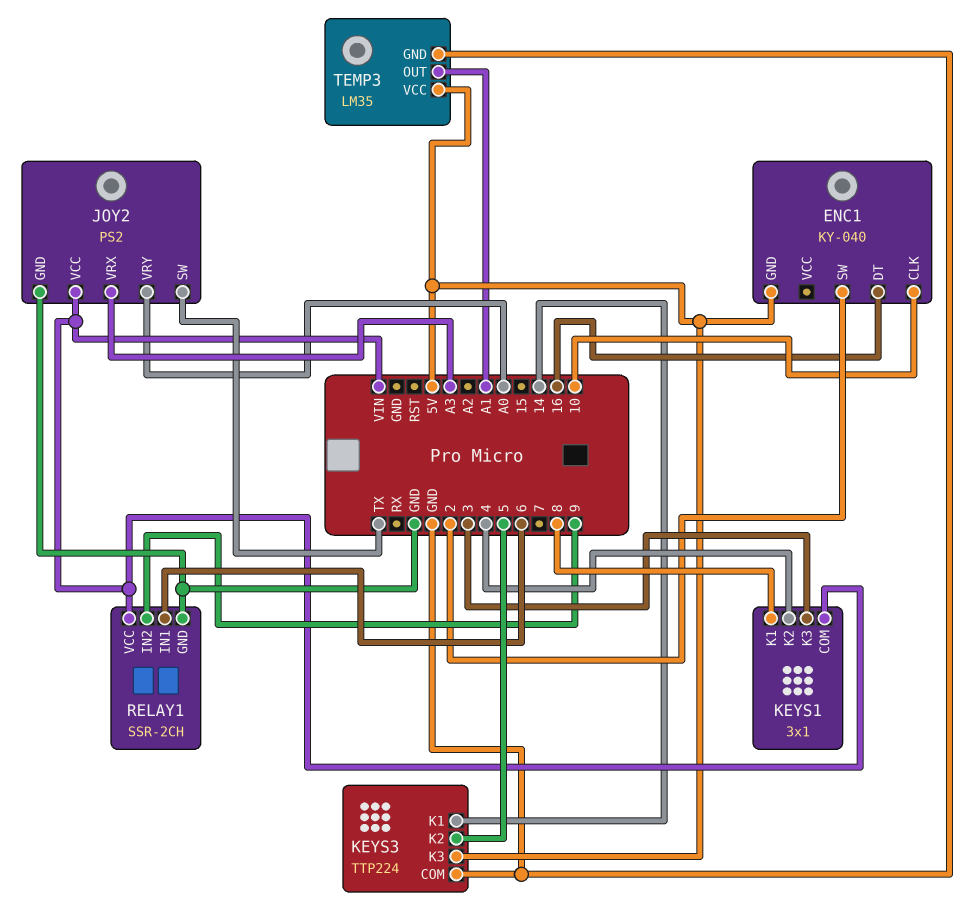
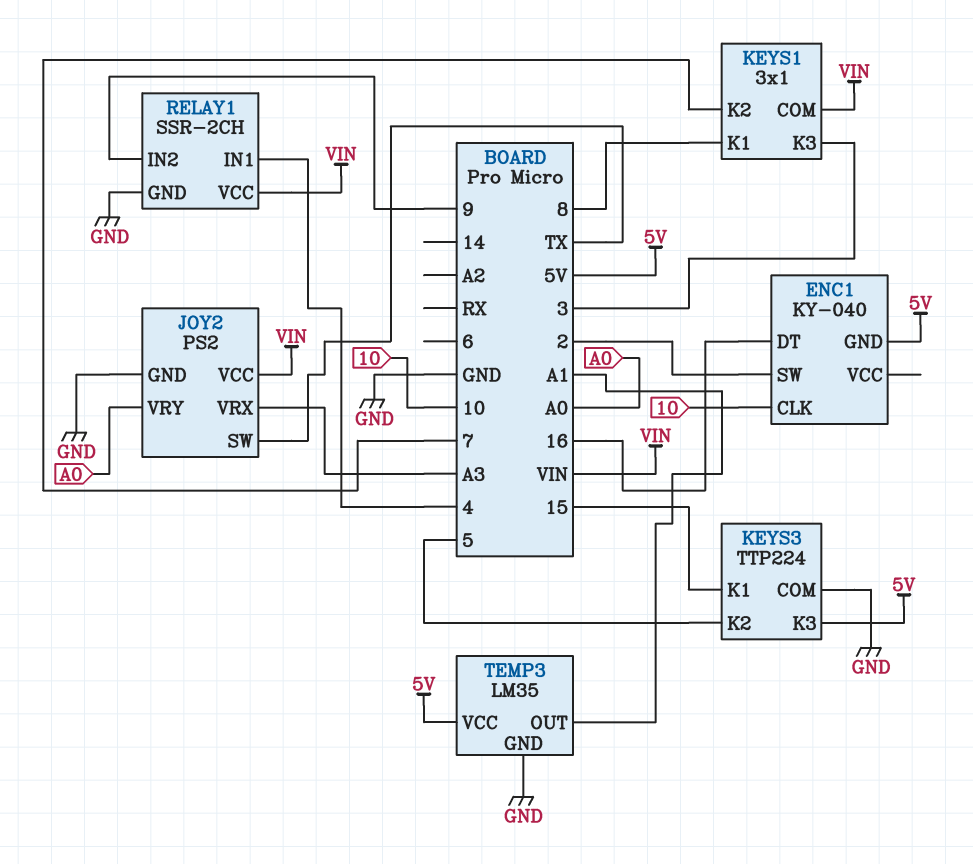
KEYS1 pin K2: 4 -> 7
KEYS3 pin K1: 14 -> 15
RELAY1 pin IN1: 6 -> 4

